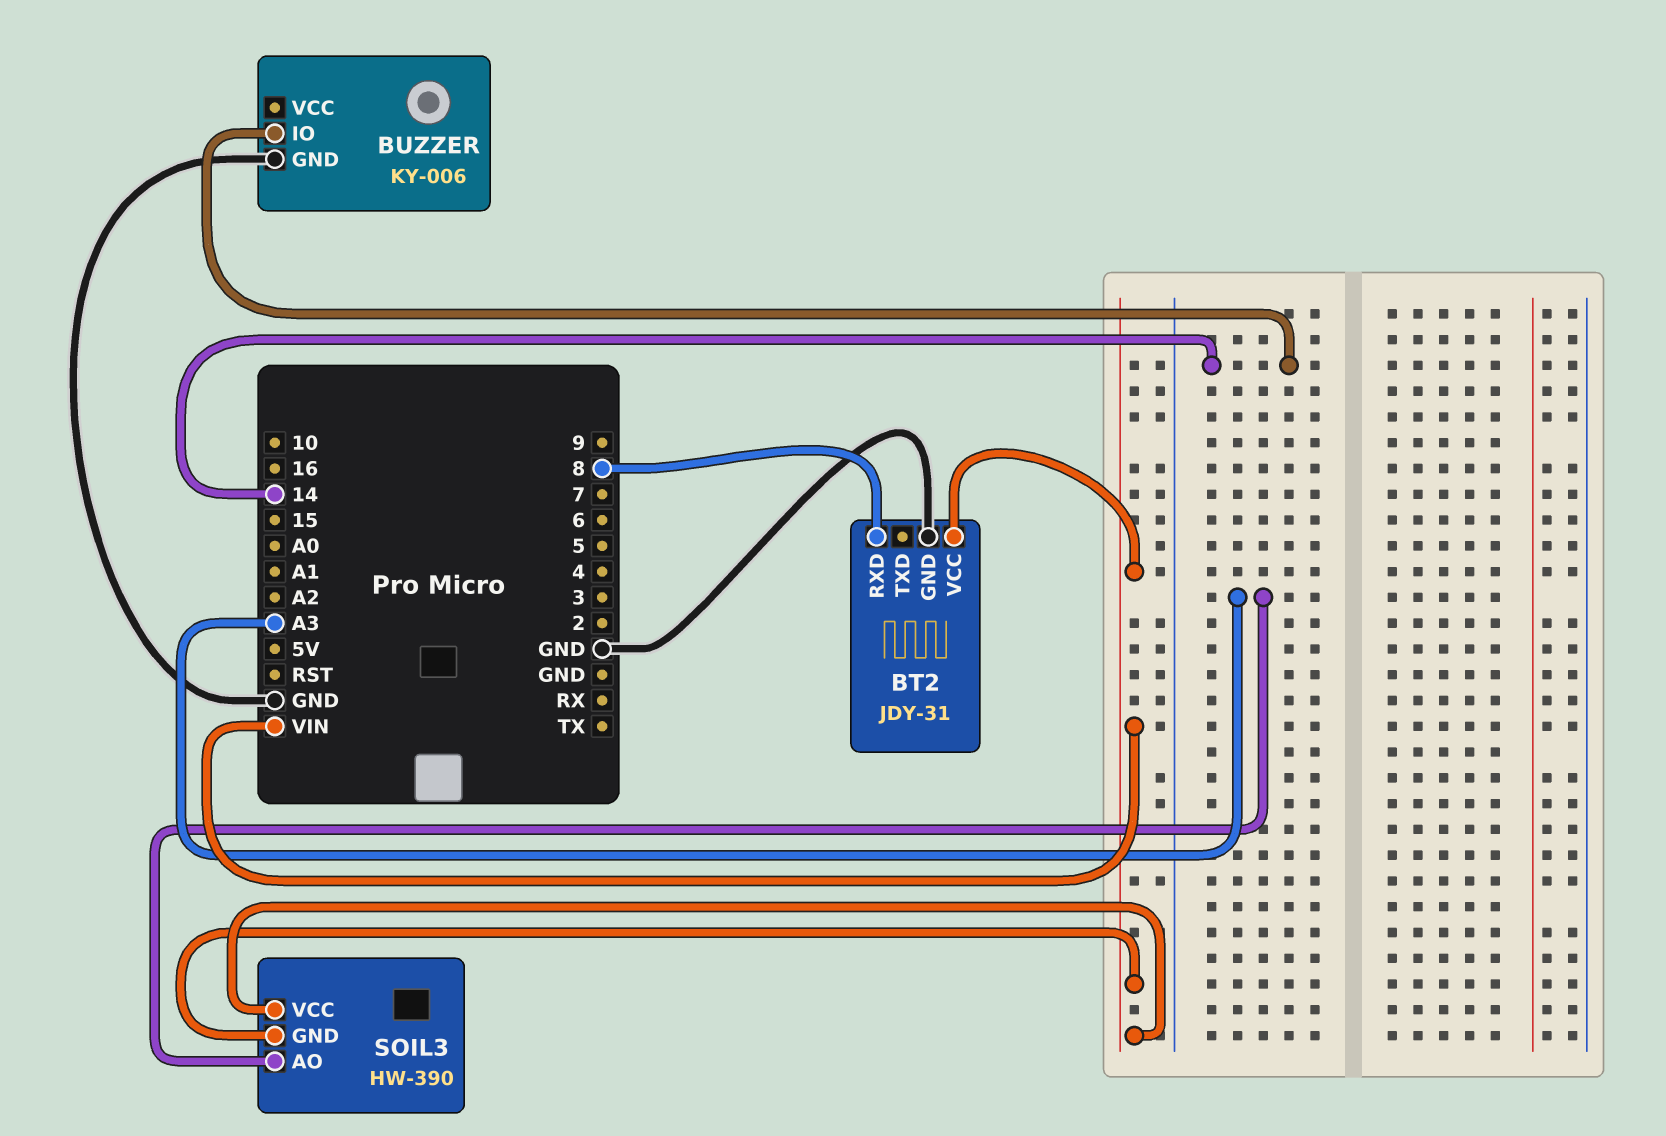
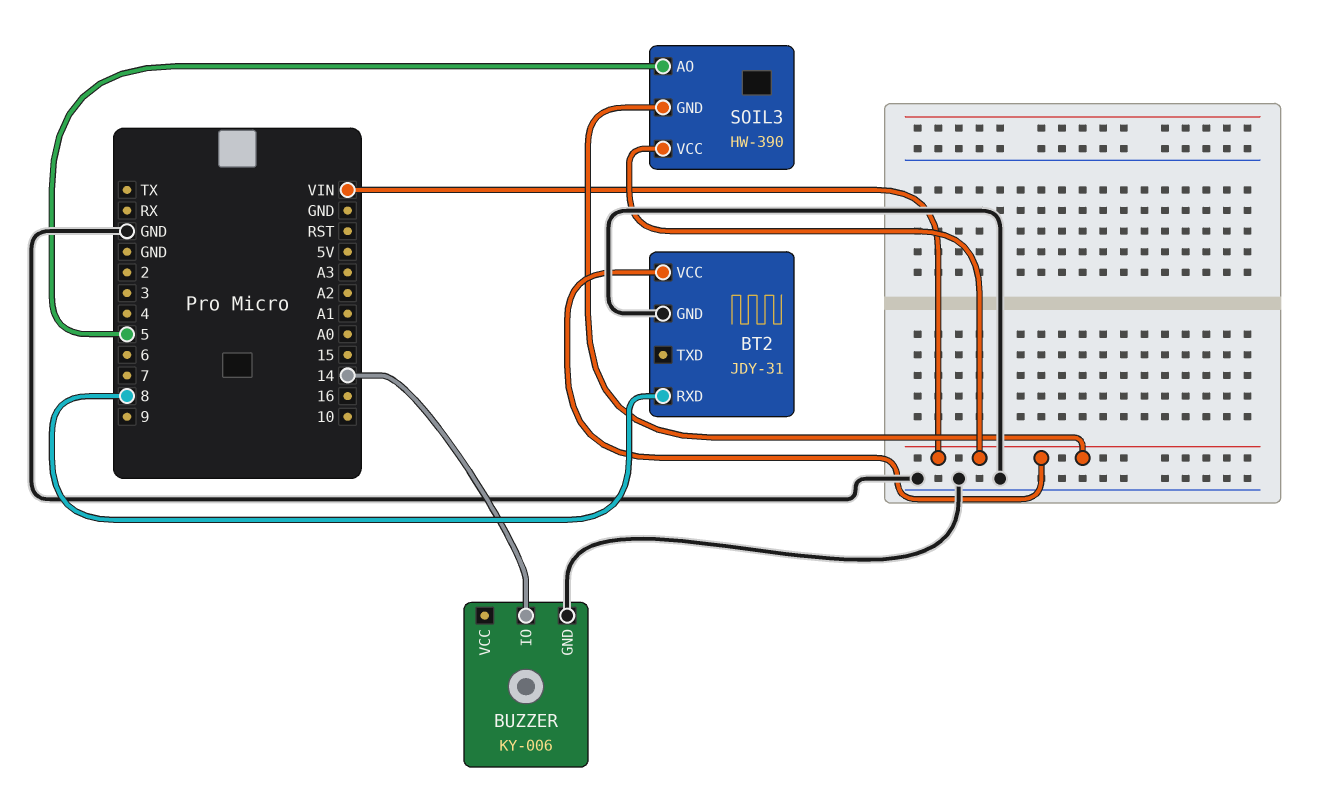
SOIL3 pin AO: A3 -> 5

